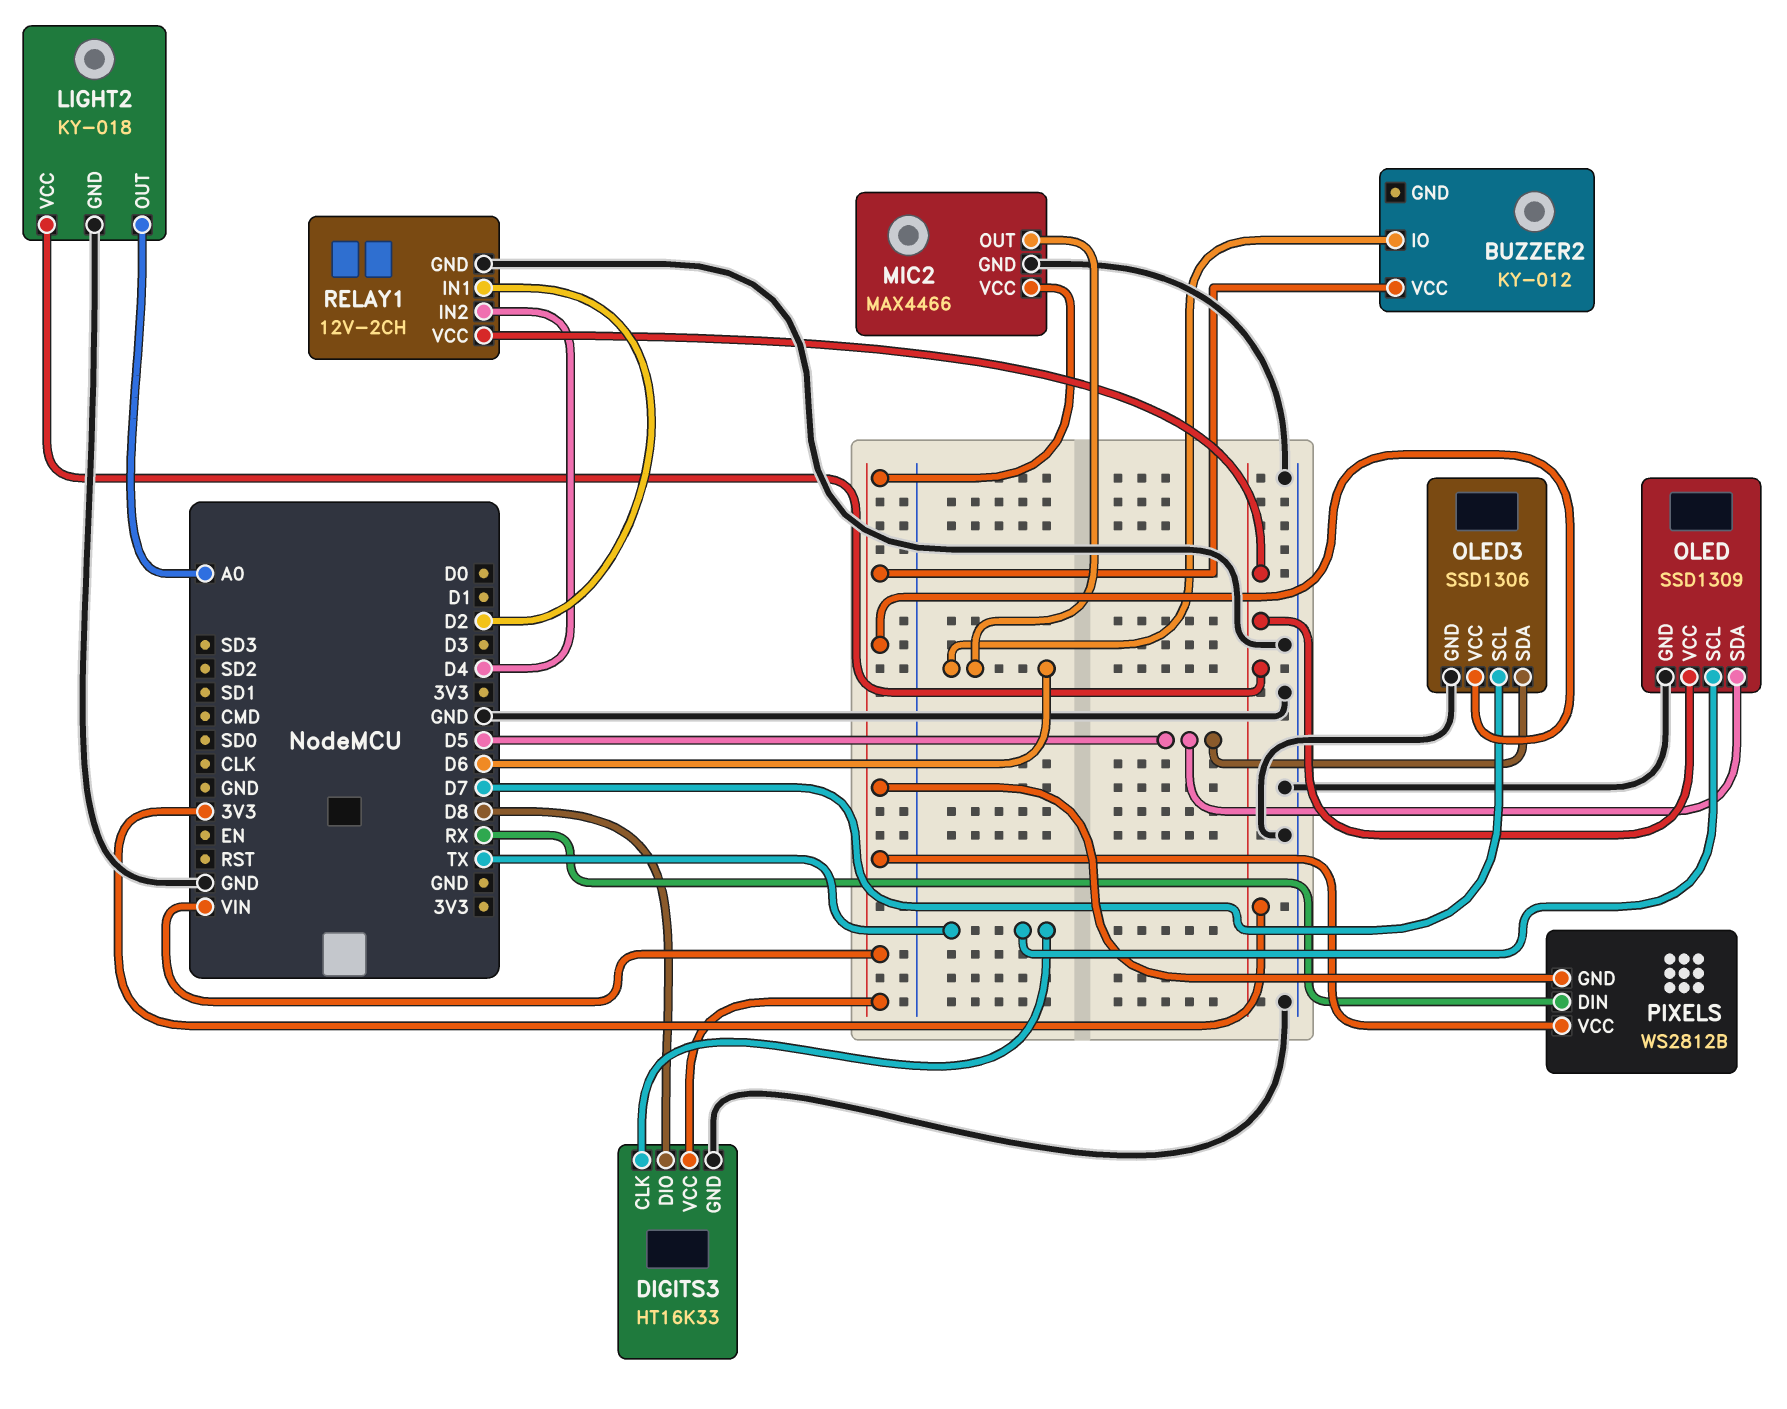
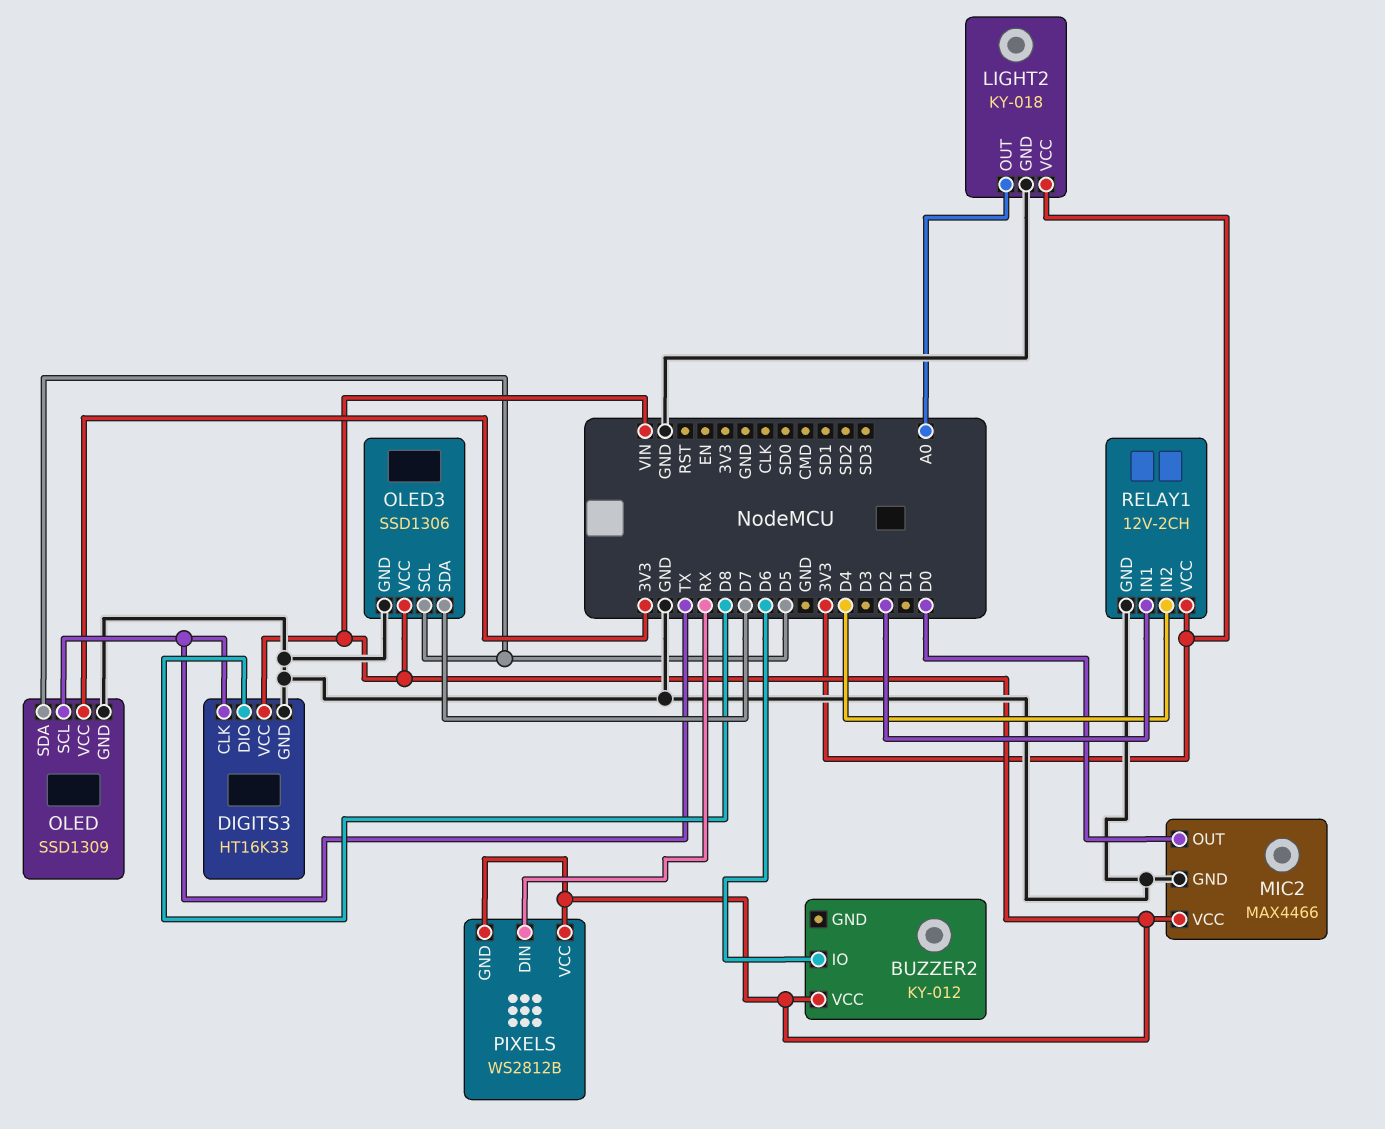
MIC2 pin OUT: D6 -> D0
OLED3 pin SCL: D7 -> D5
OLED3 pin SDA: D5 -> D7

